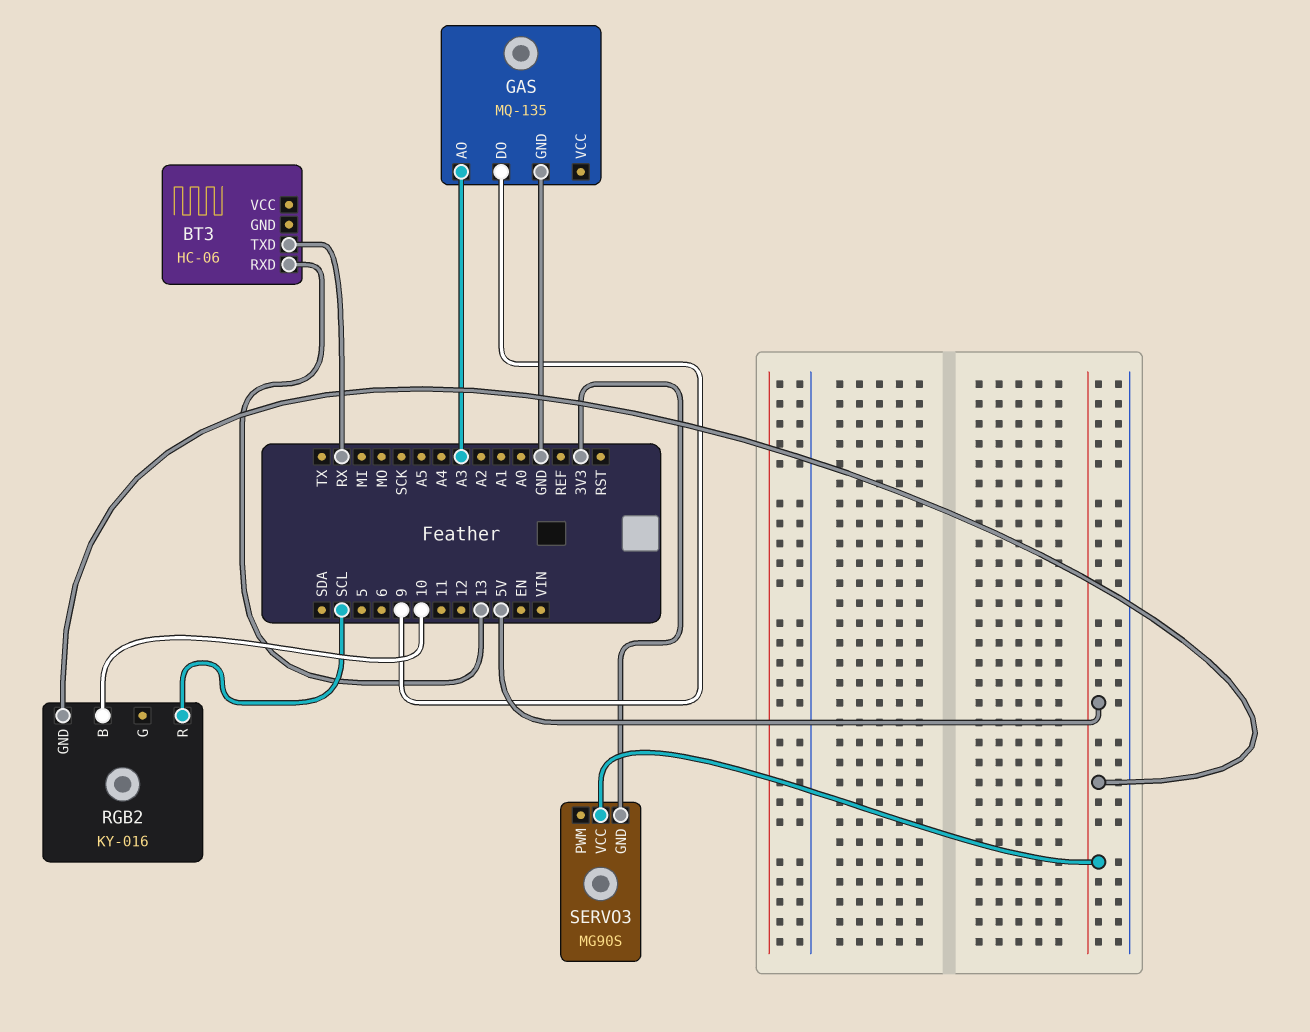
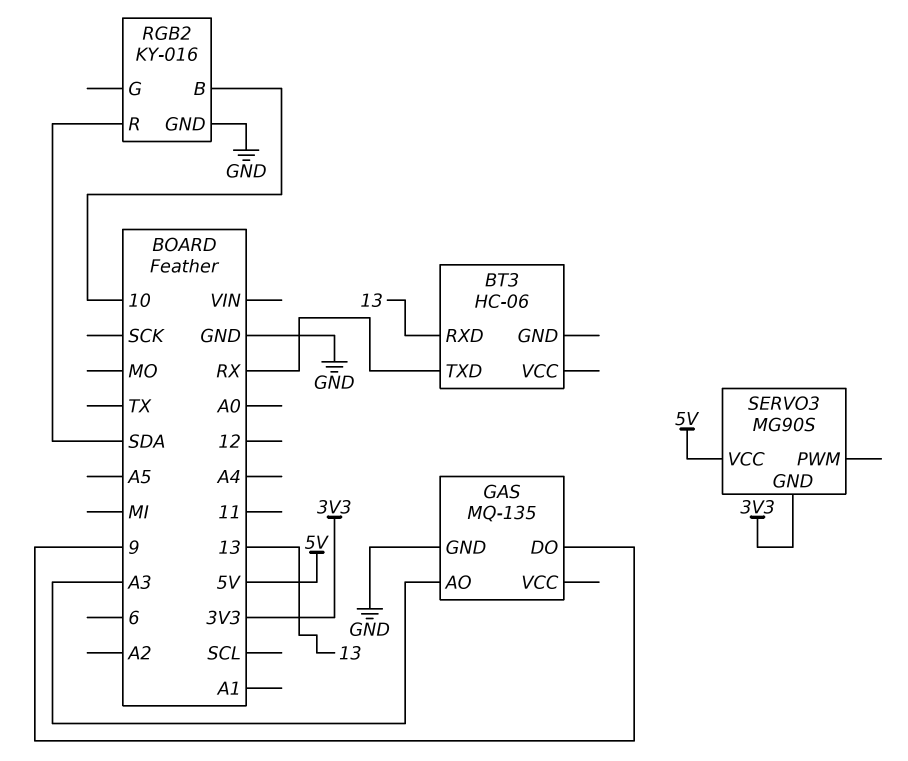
RGB2 pin GND: 5V -> GND
RGB2 pin R: SCL -> SDA

